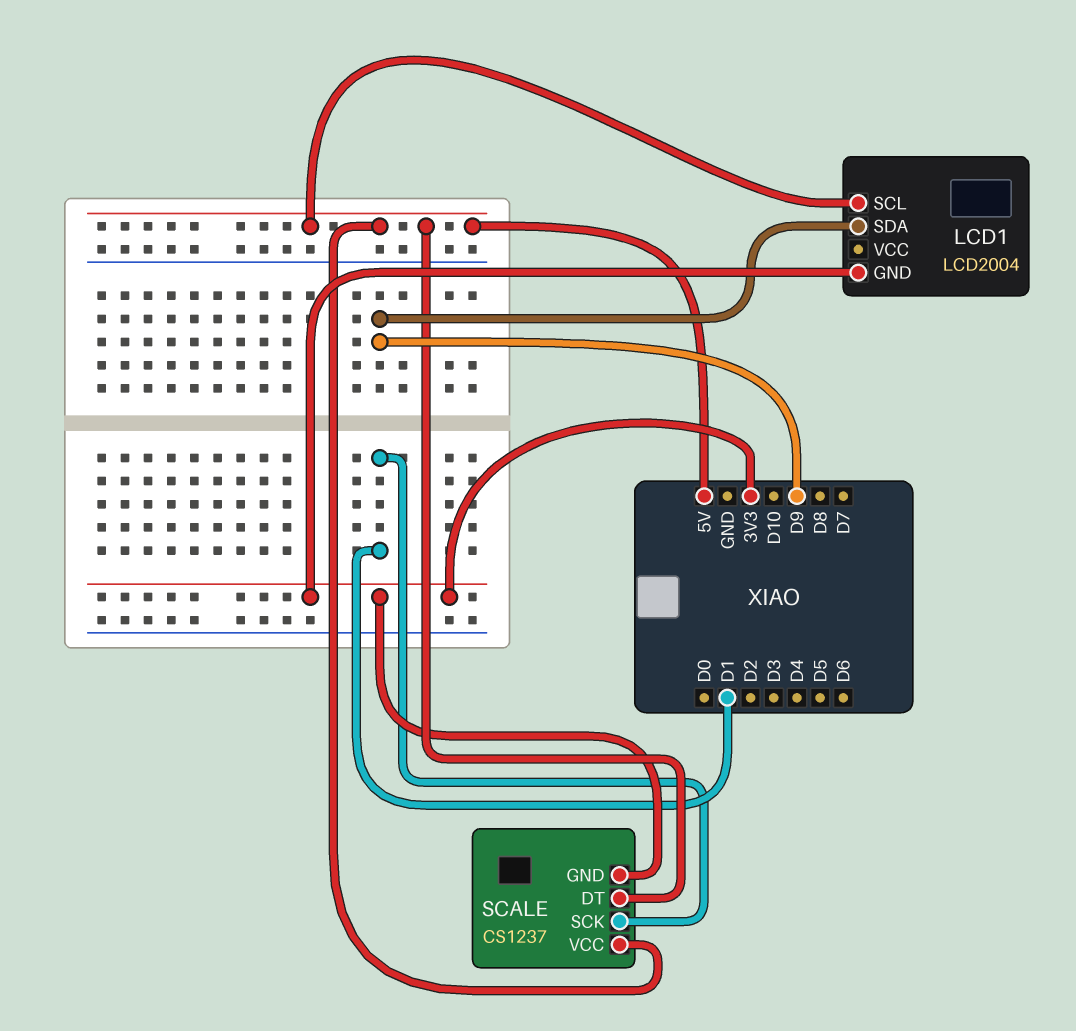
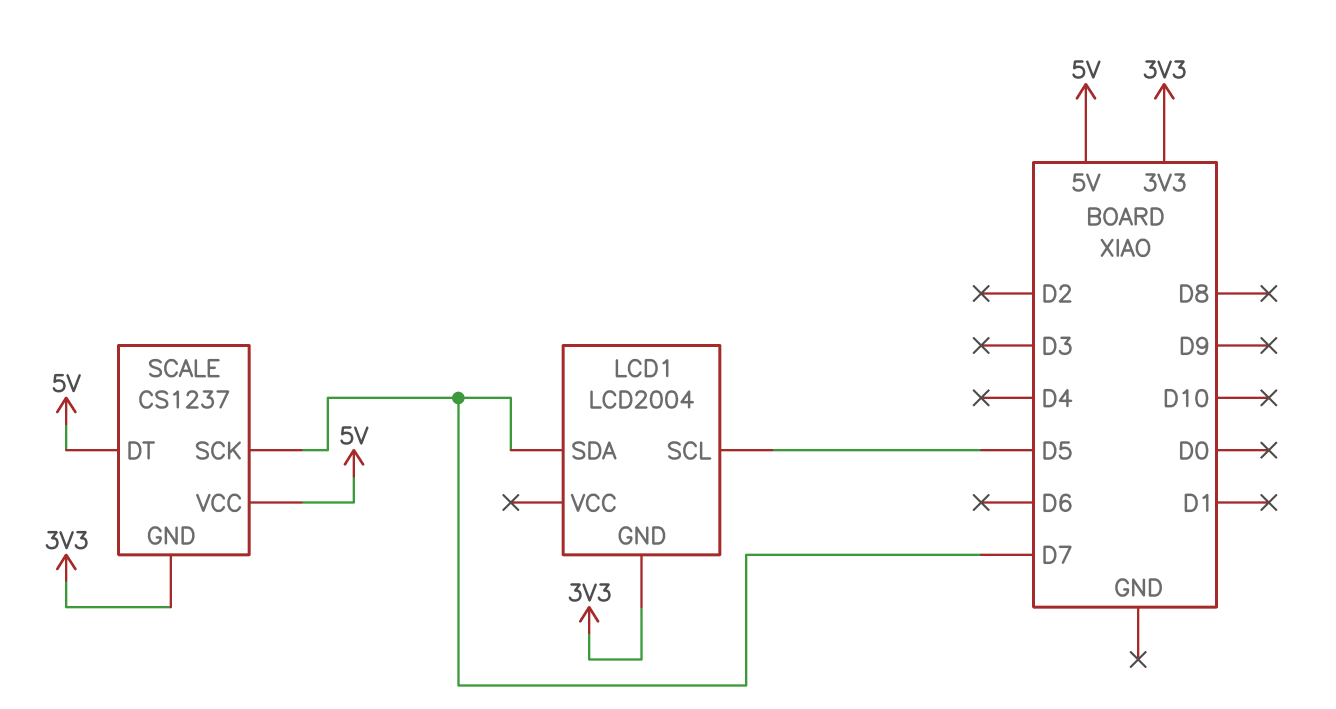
LCD1 pin SCL: 5V -> D5
LCD1 pin SDA: D9 -> D7
SCALE pin SCK: D1 -> D7

